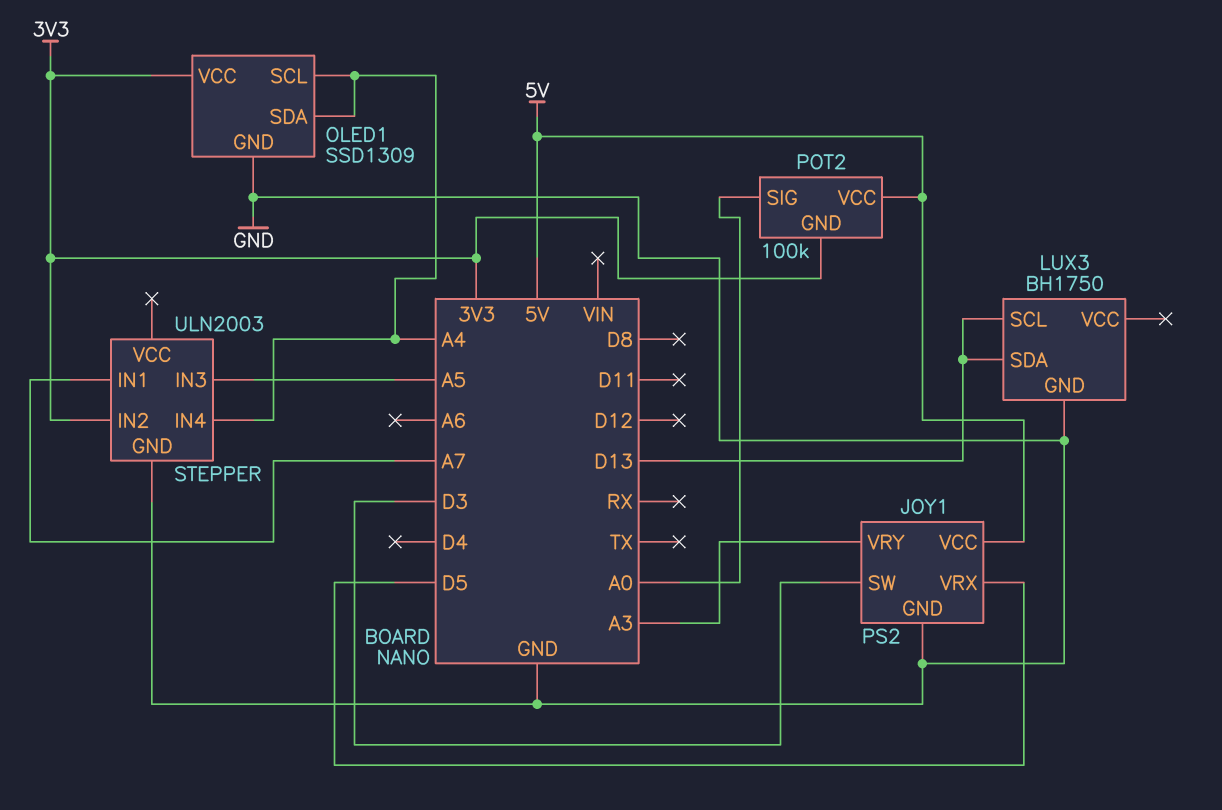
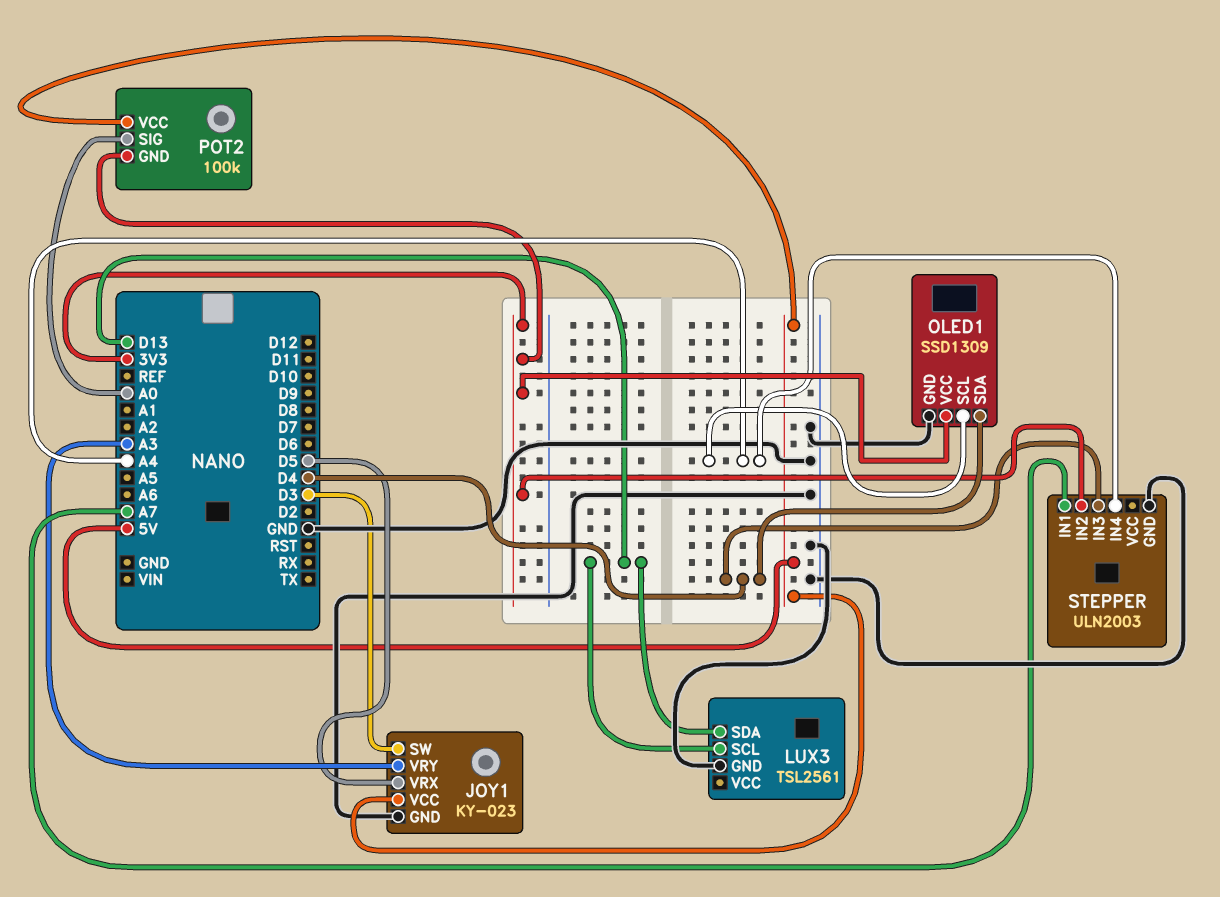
JOY1: PS2 -> KY-023
LUX3: BH1750 -> TSL2561
OLED1 pin SDA: A4 -> D4
STEPPER pin IN3: A5 -> D4

